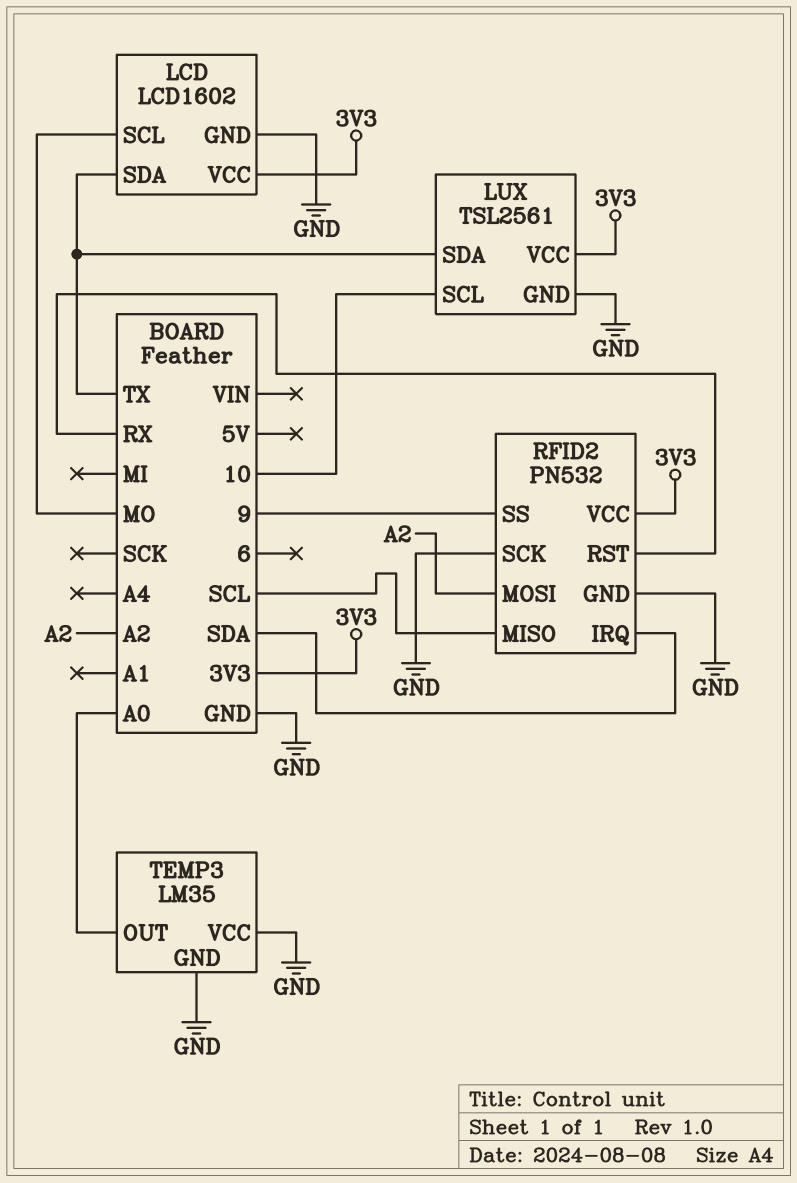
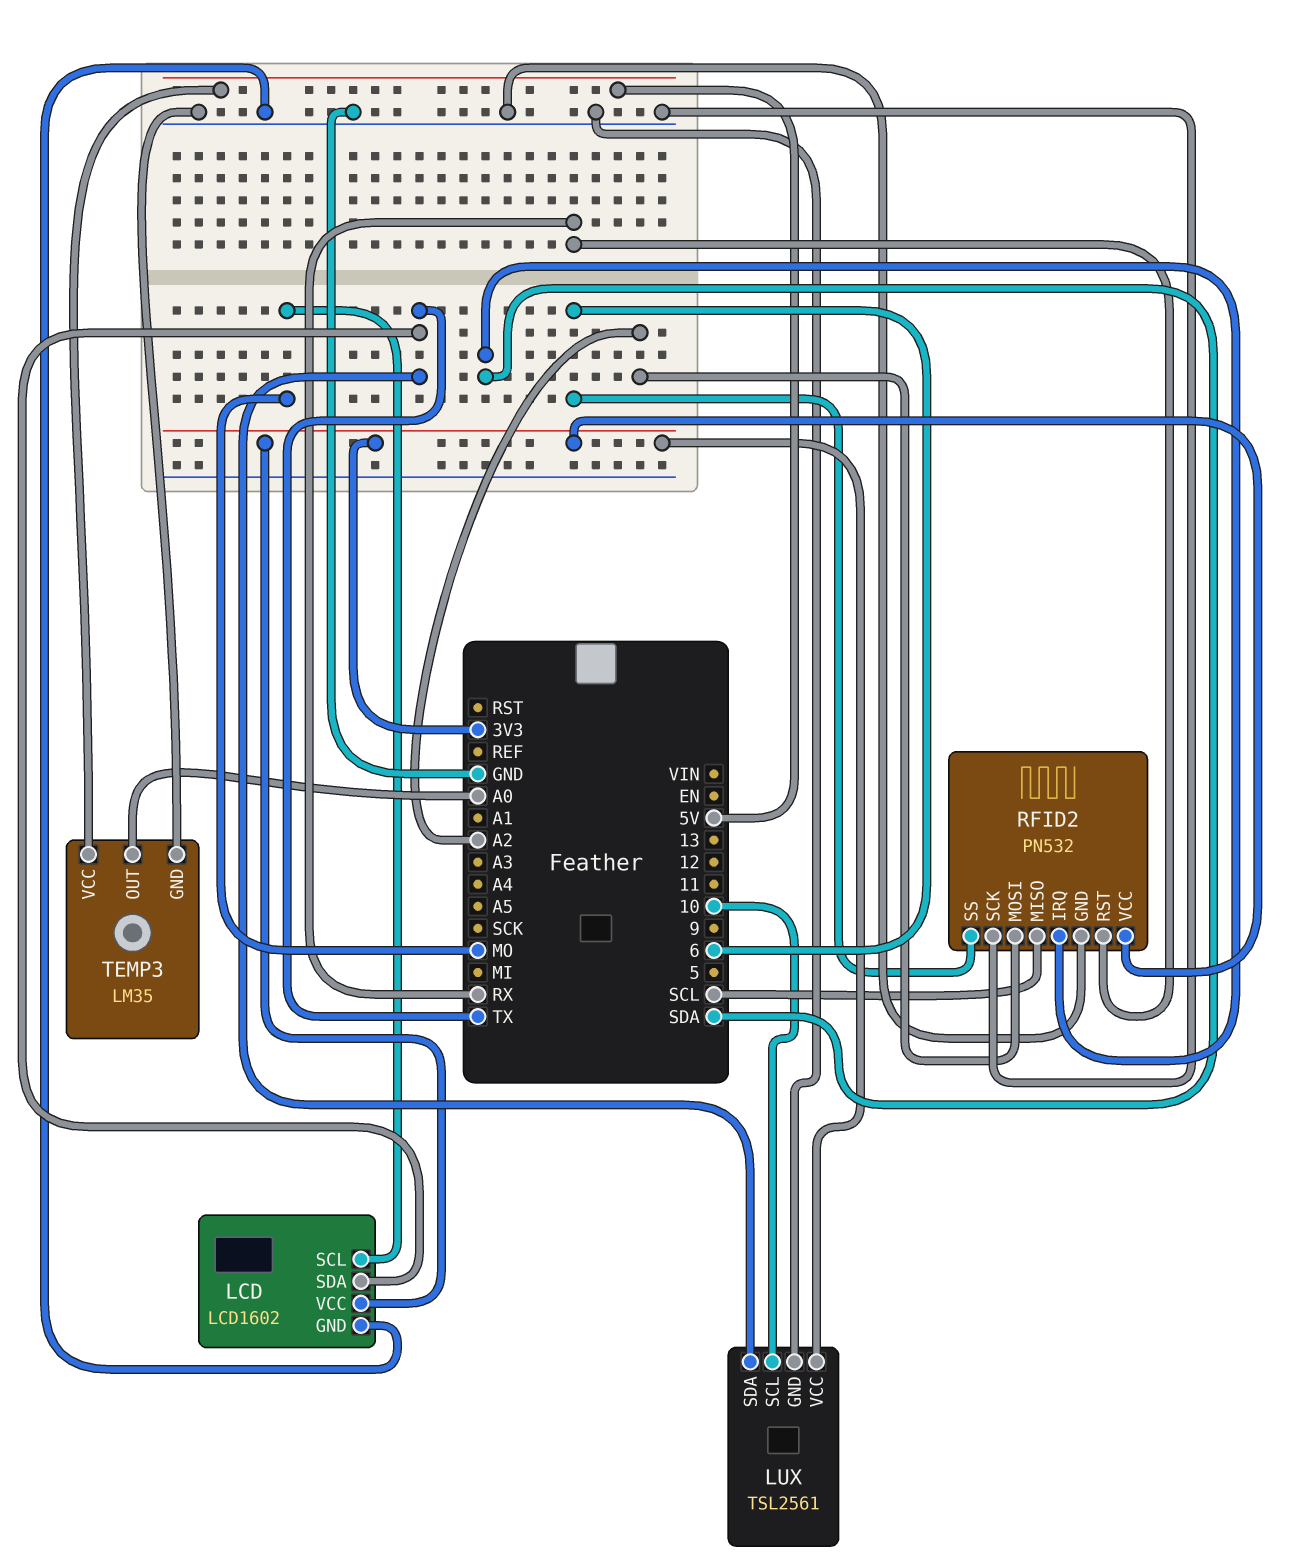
RFID2 pin SS: 9 -> 6
TEMP3 pin VCC: GND -> 5V

